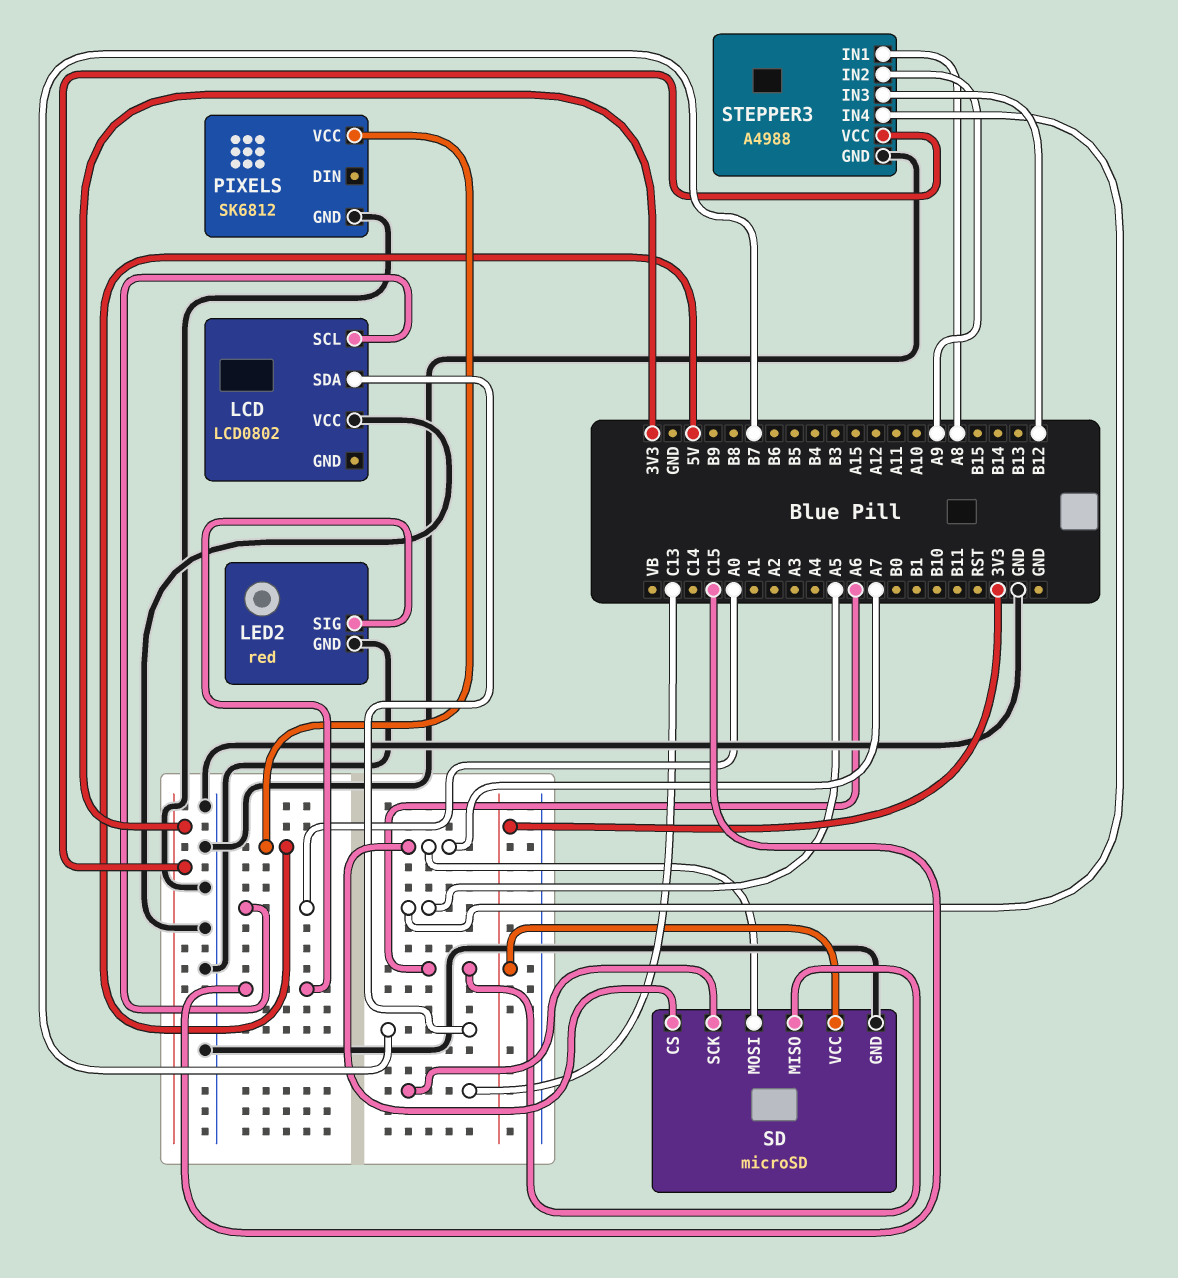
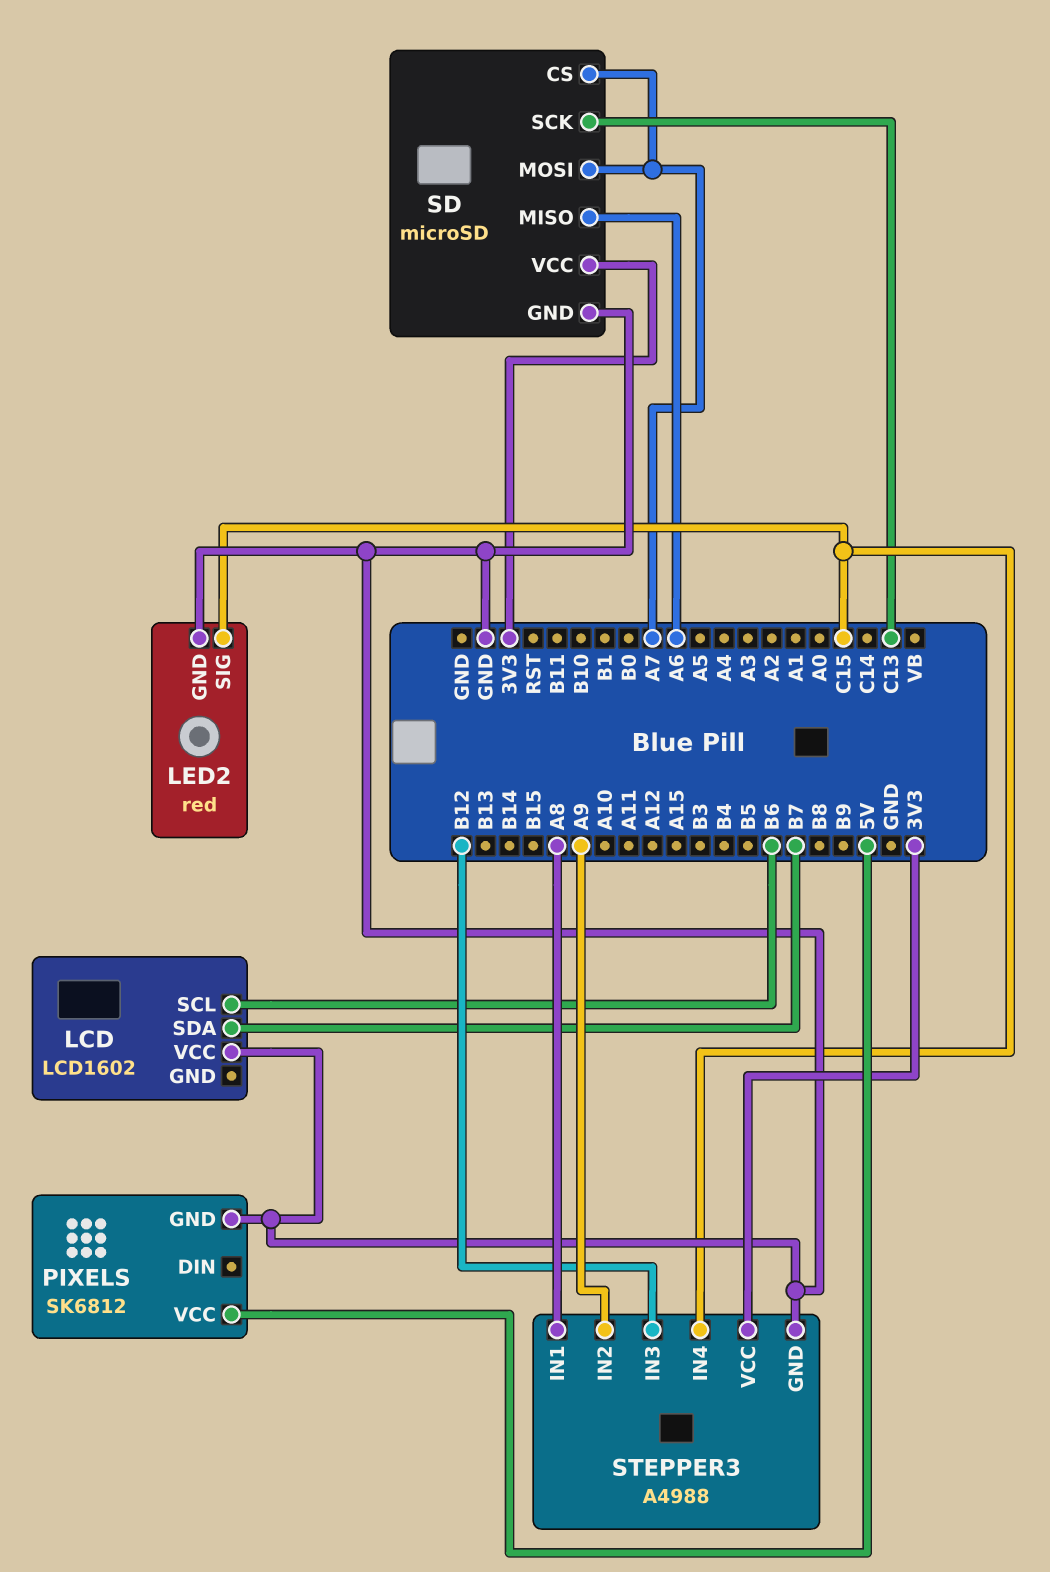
LCD: LCD0802 -> LCD1602
LCD pin SCL: A0 -> B6
STEPPER3 pin IN4: A5 -> C15

